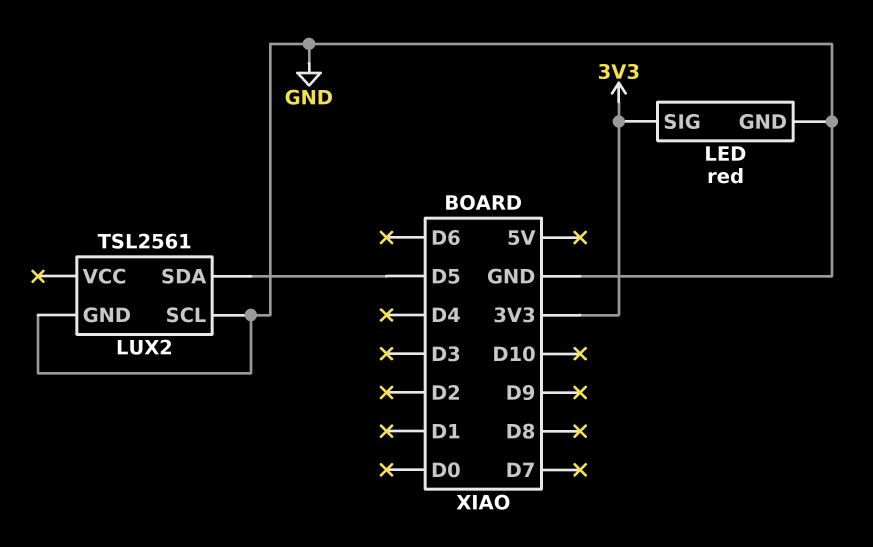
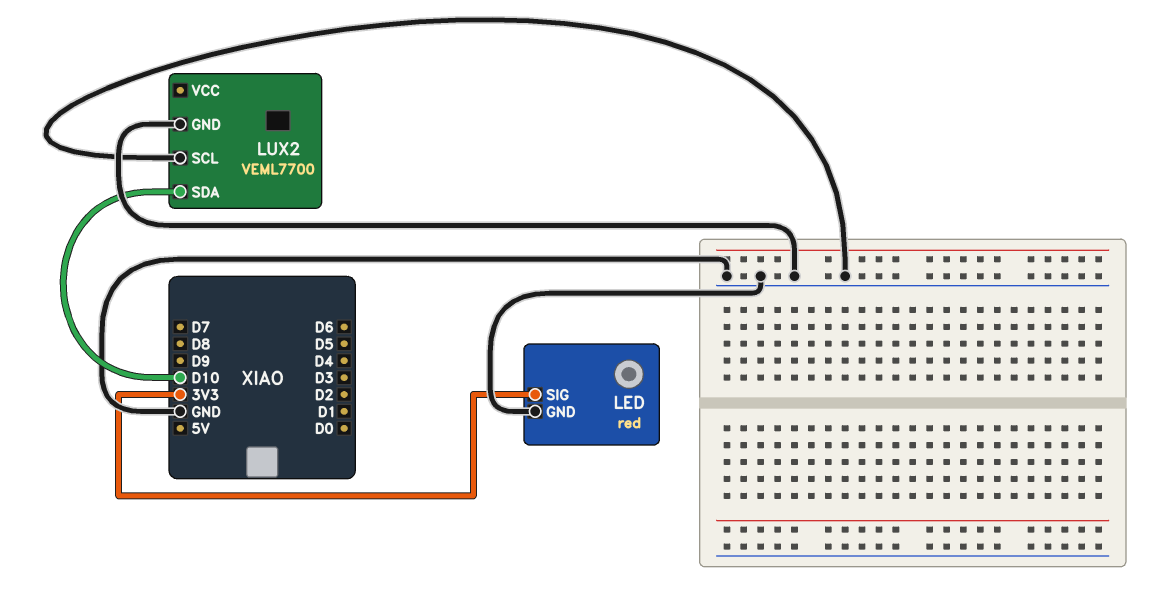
LUX2: TSL2561 -> VEML7700
LUX2 pin SDA: D5 -> D10

